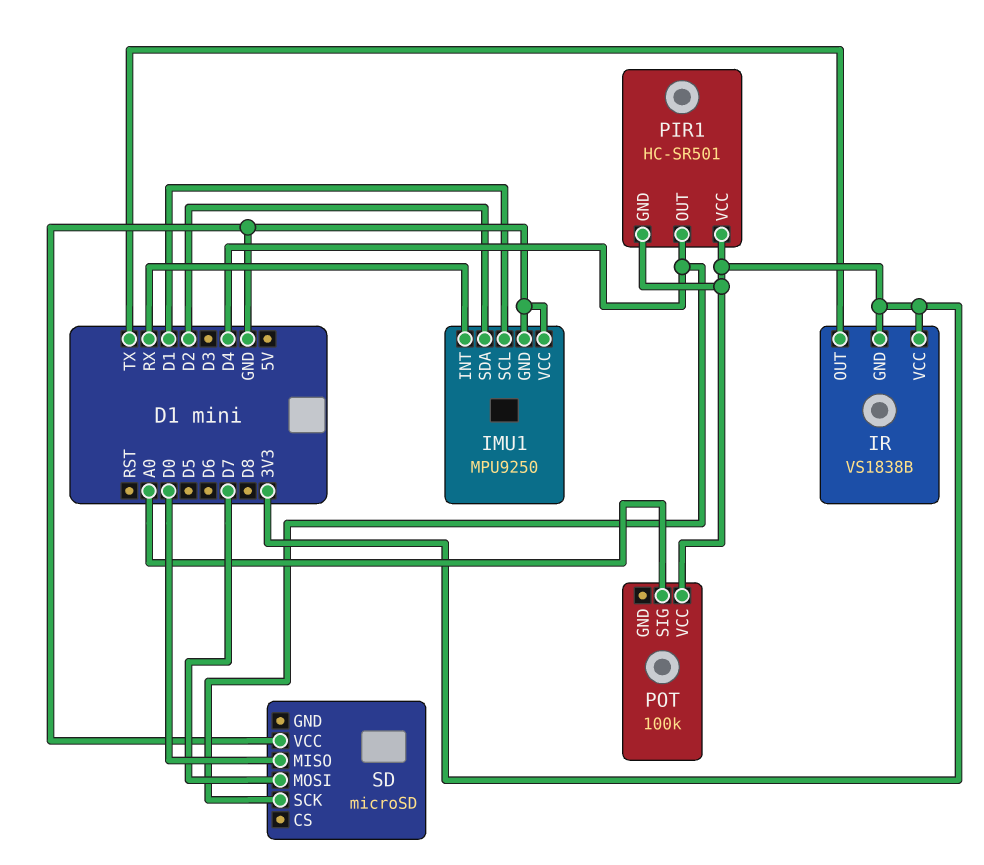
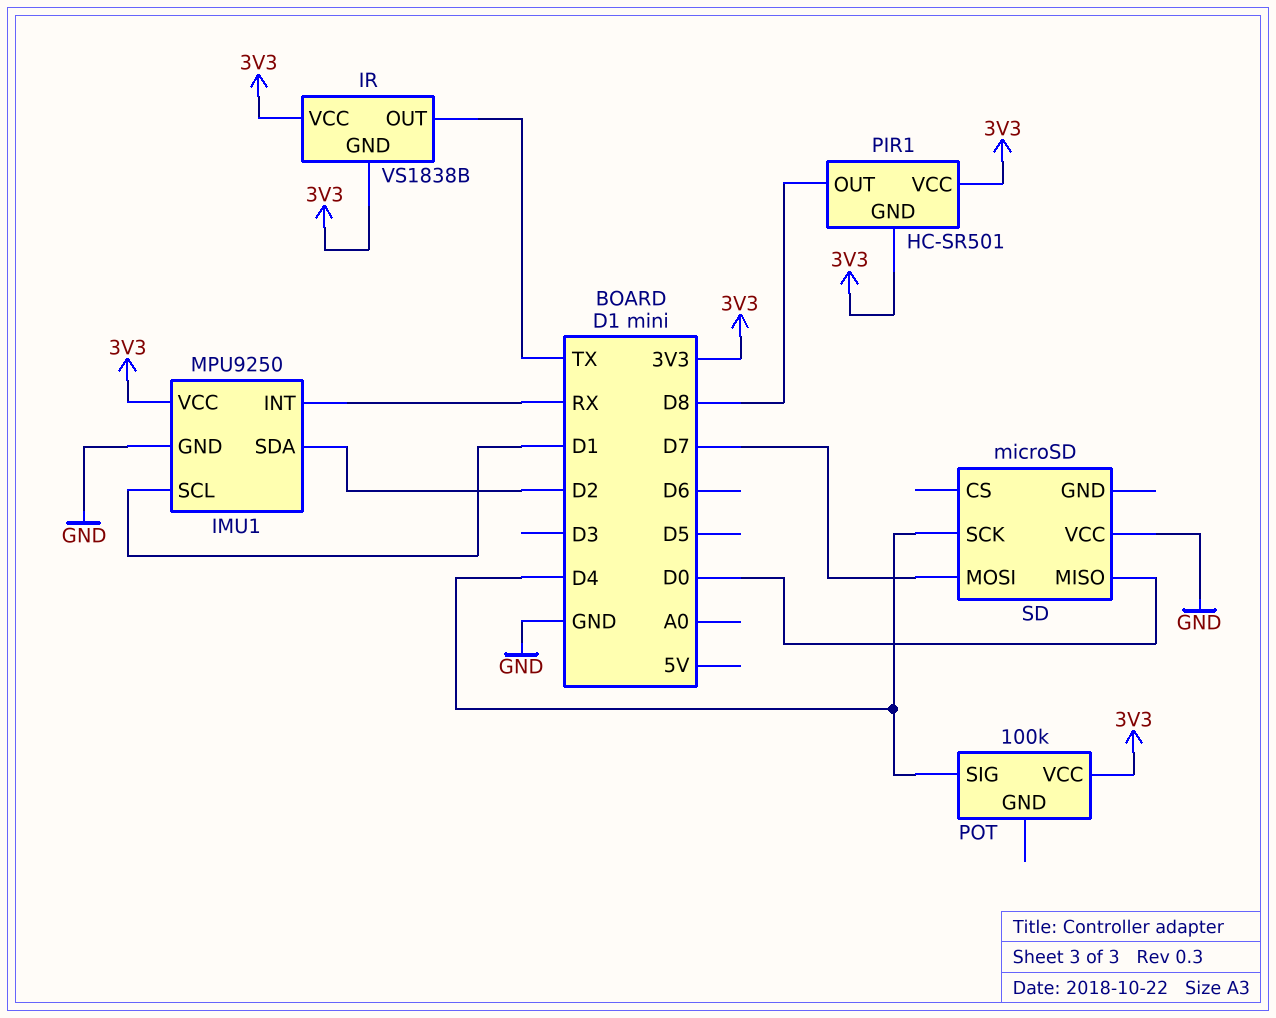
IMU1 pin VCC: GND -> 3V3
PIR1 pin OUT: D4 -> D8
POT pin SIG: A0 -> D4

